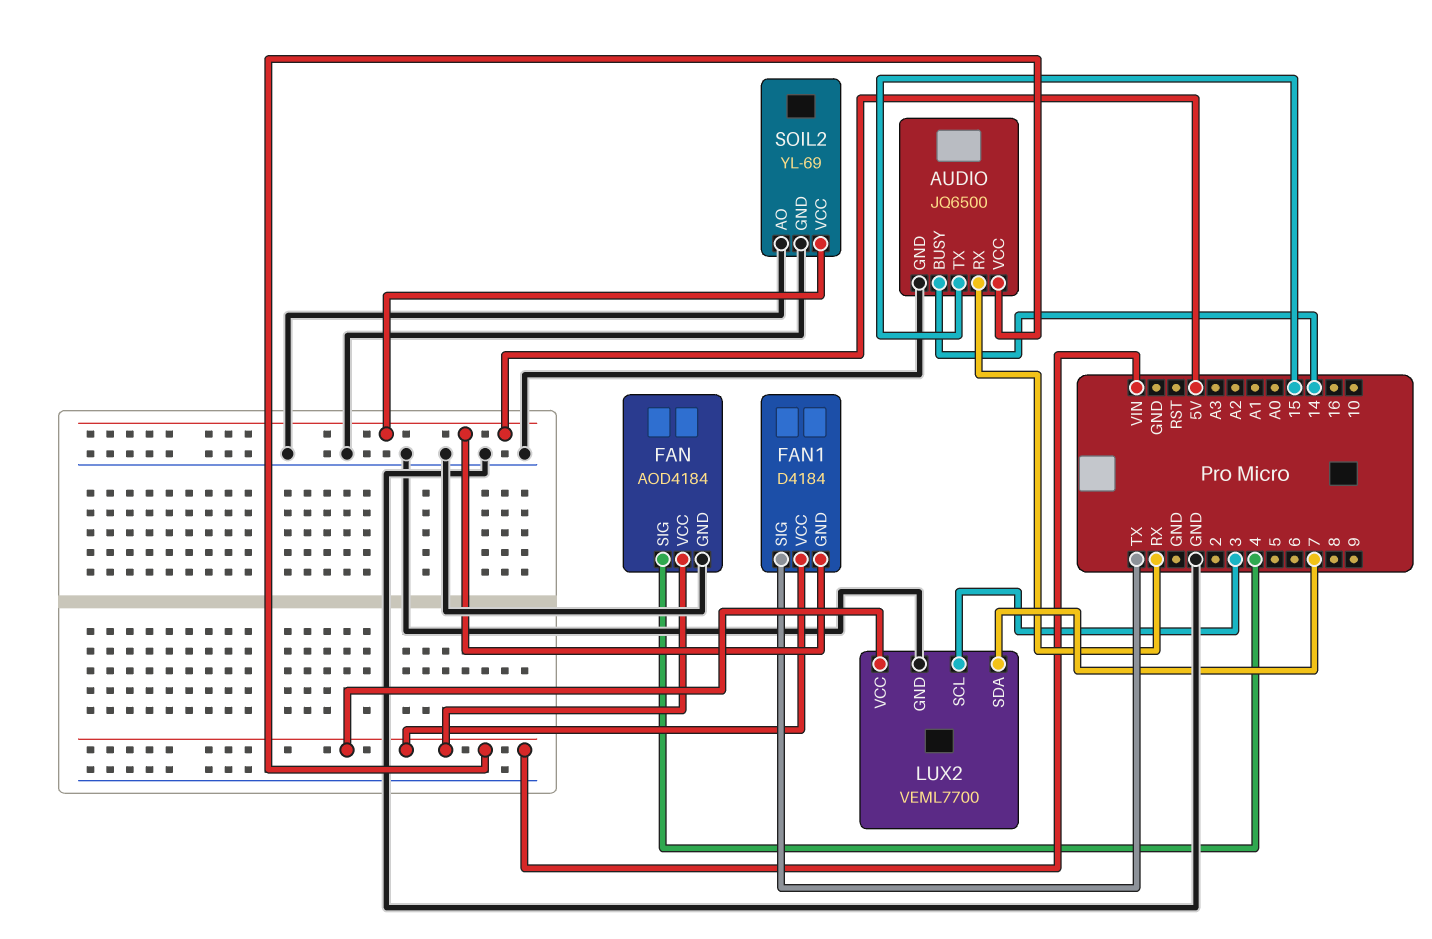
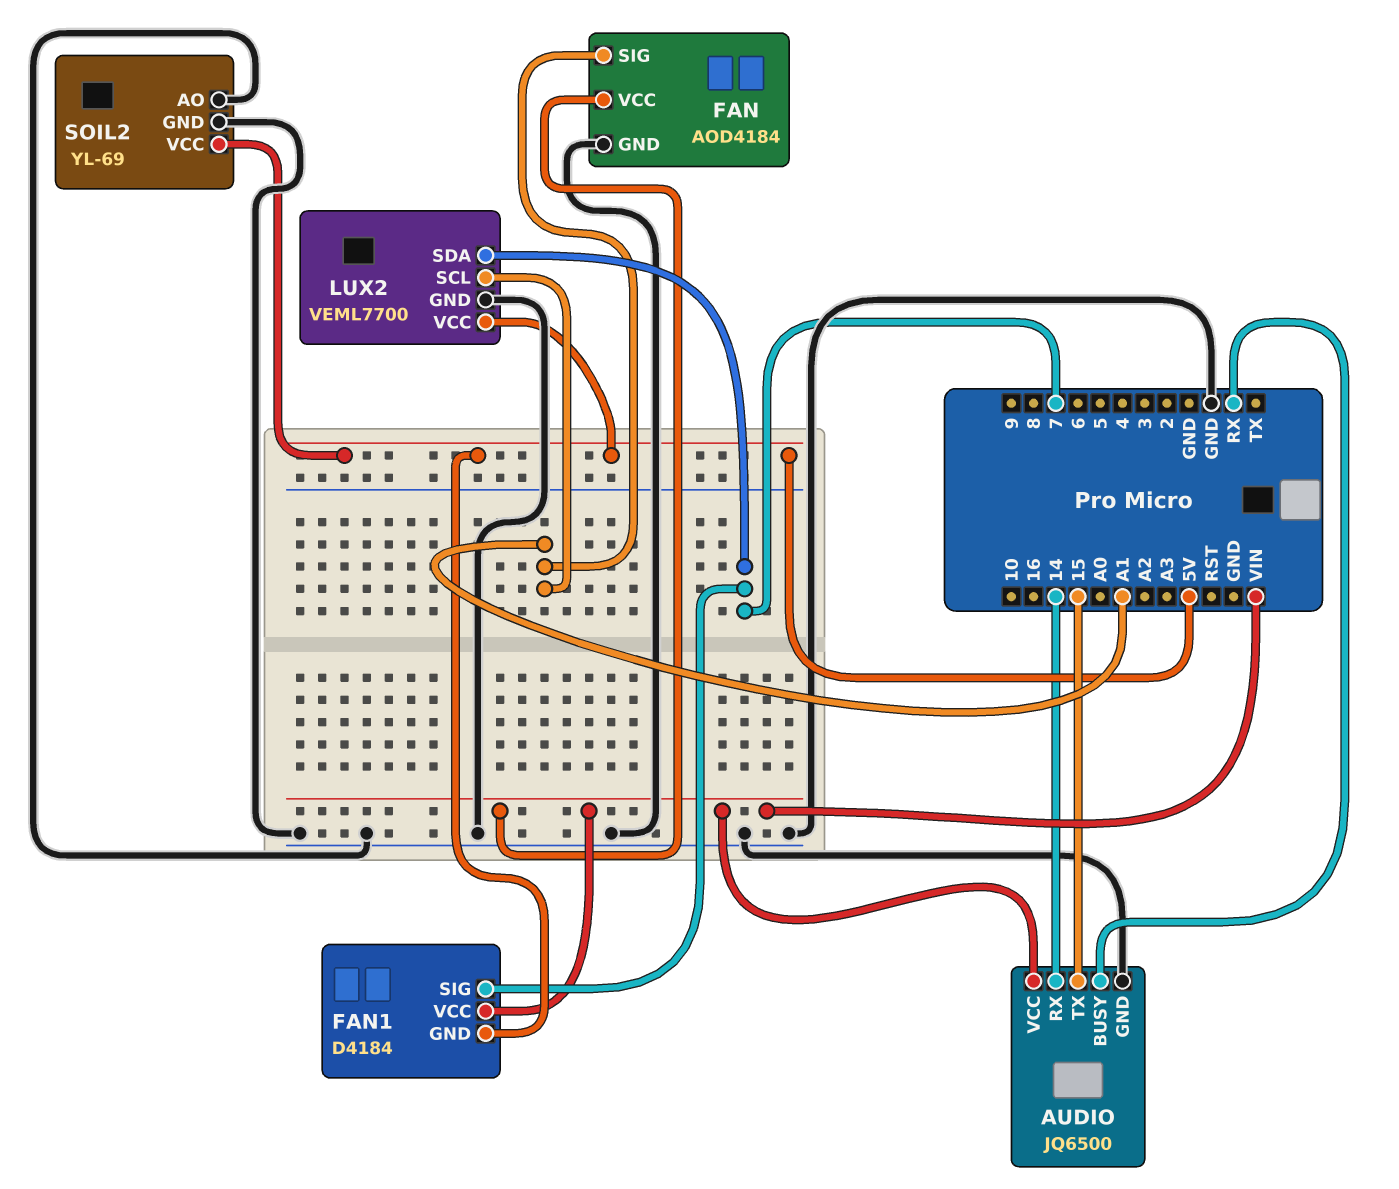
AUDIO pin BUSY: 14 -> RX
AUDIO pin RX: RX -> 14
FAN pin SIG: 4 -> A1
FAN1 pin SIG: TX -> 7
LUX2 pin SCL: 3 -> A1
LUX2 pin VCC: VIN -> 5V

